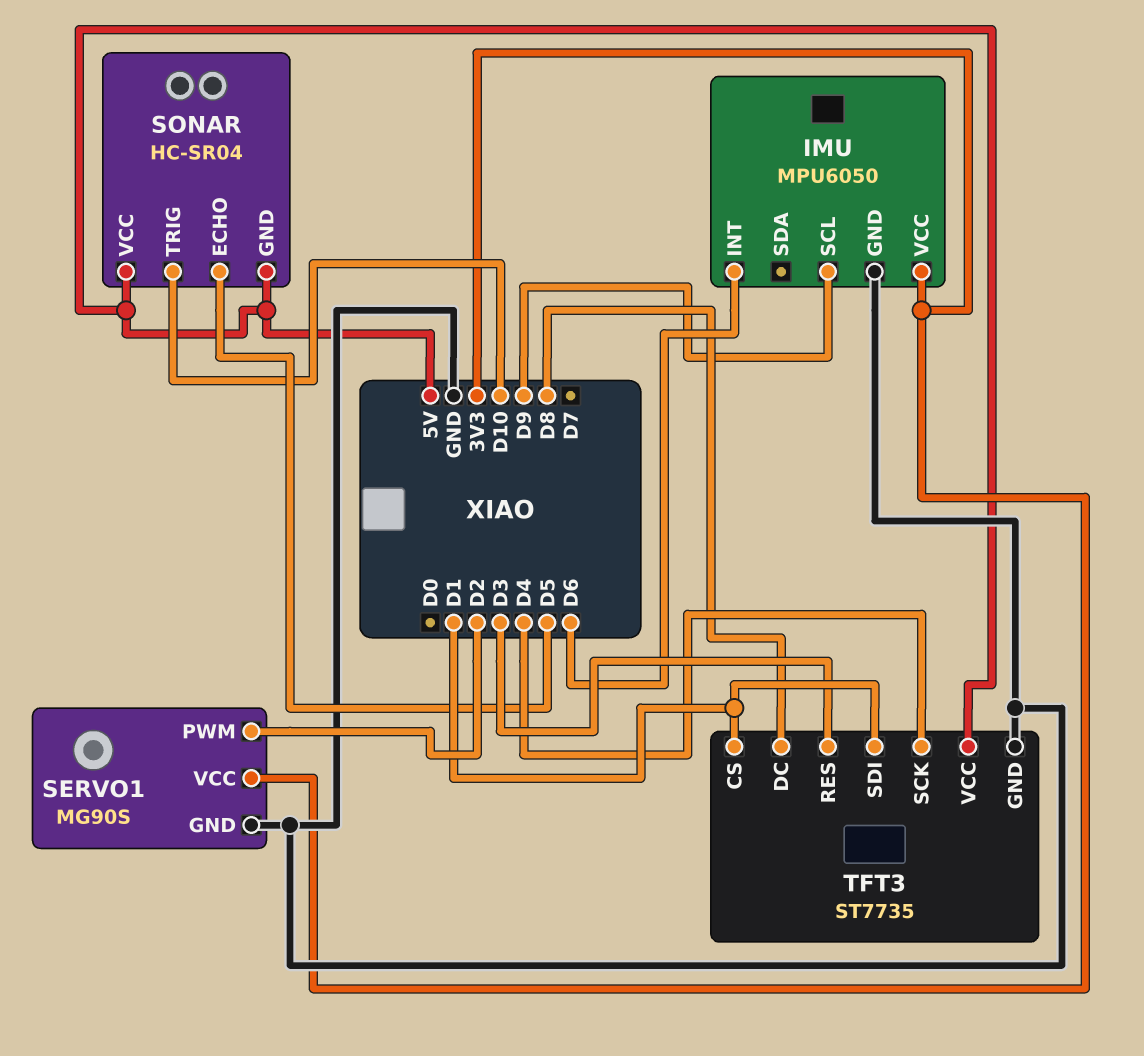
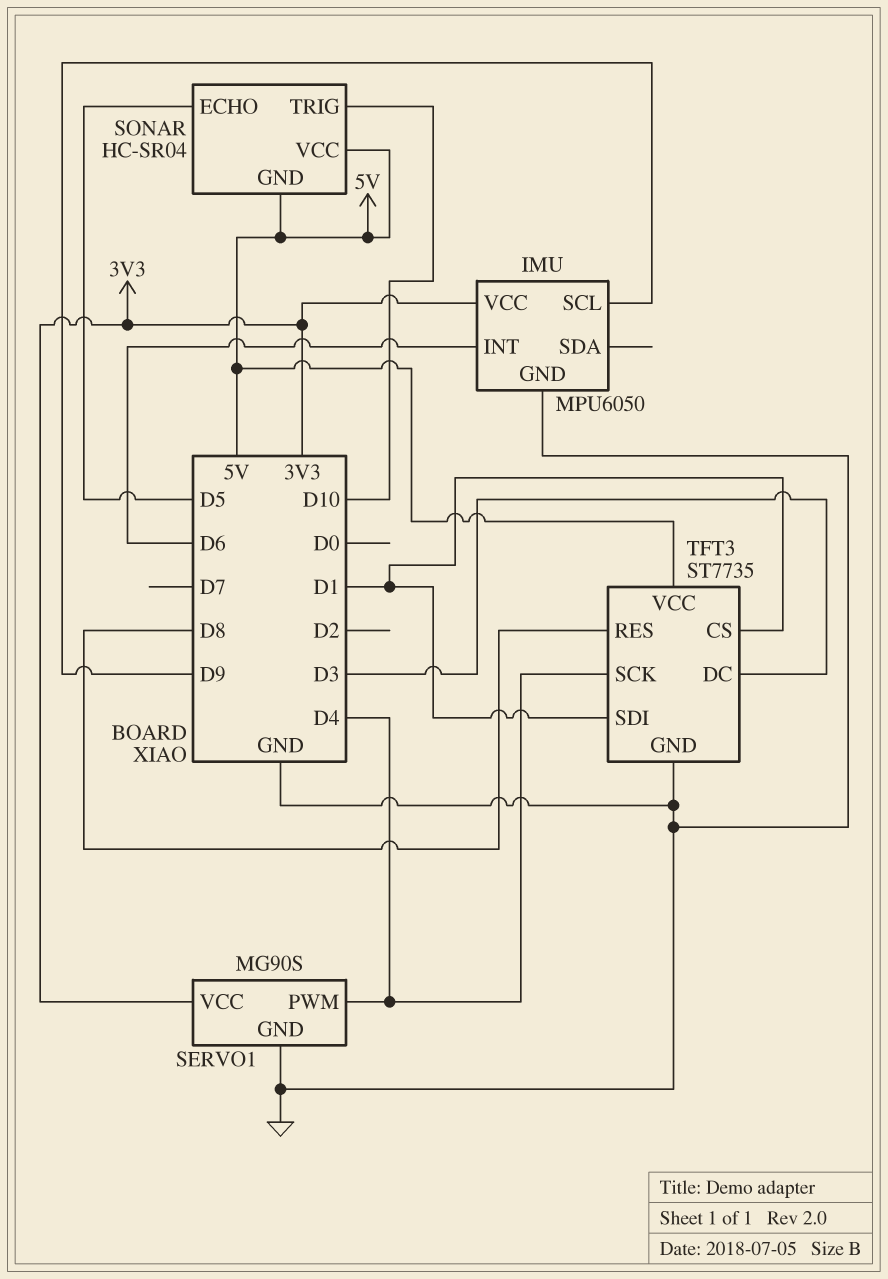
SERVO1 pin PWM: D2 -> D4
TFT3 pin DC: D8 -> D3
TFT3 pin RES: D3 -> D8

